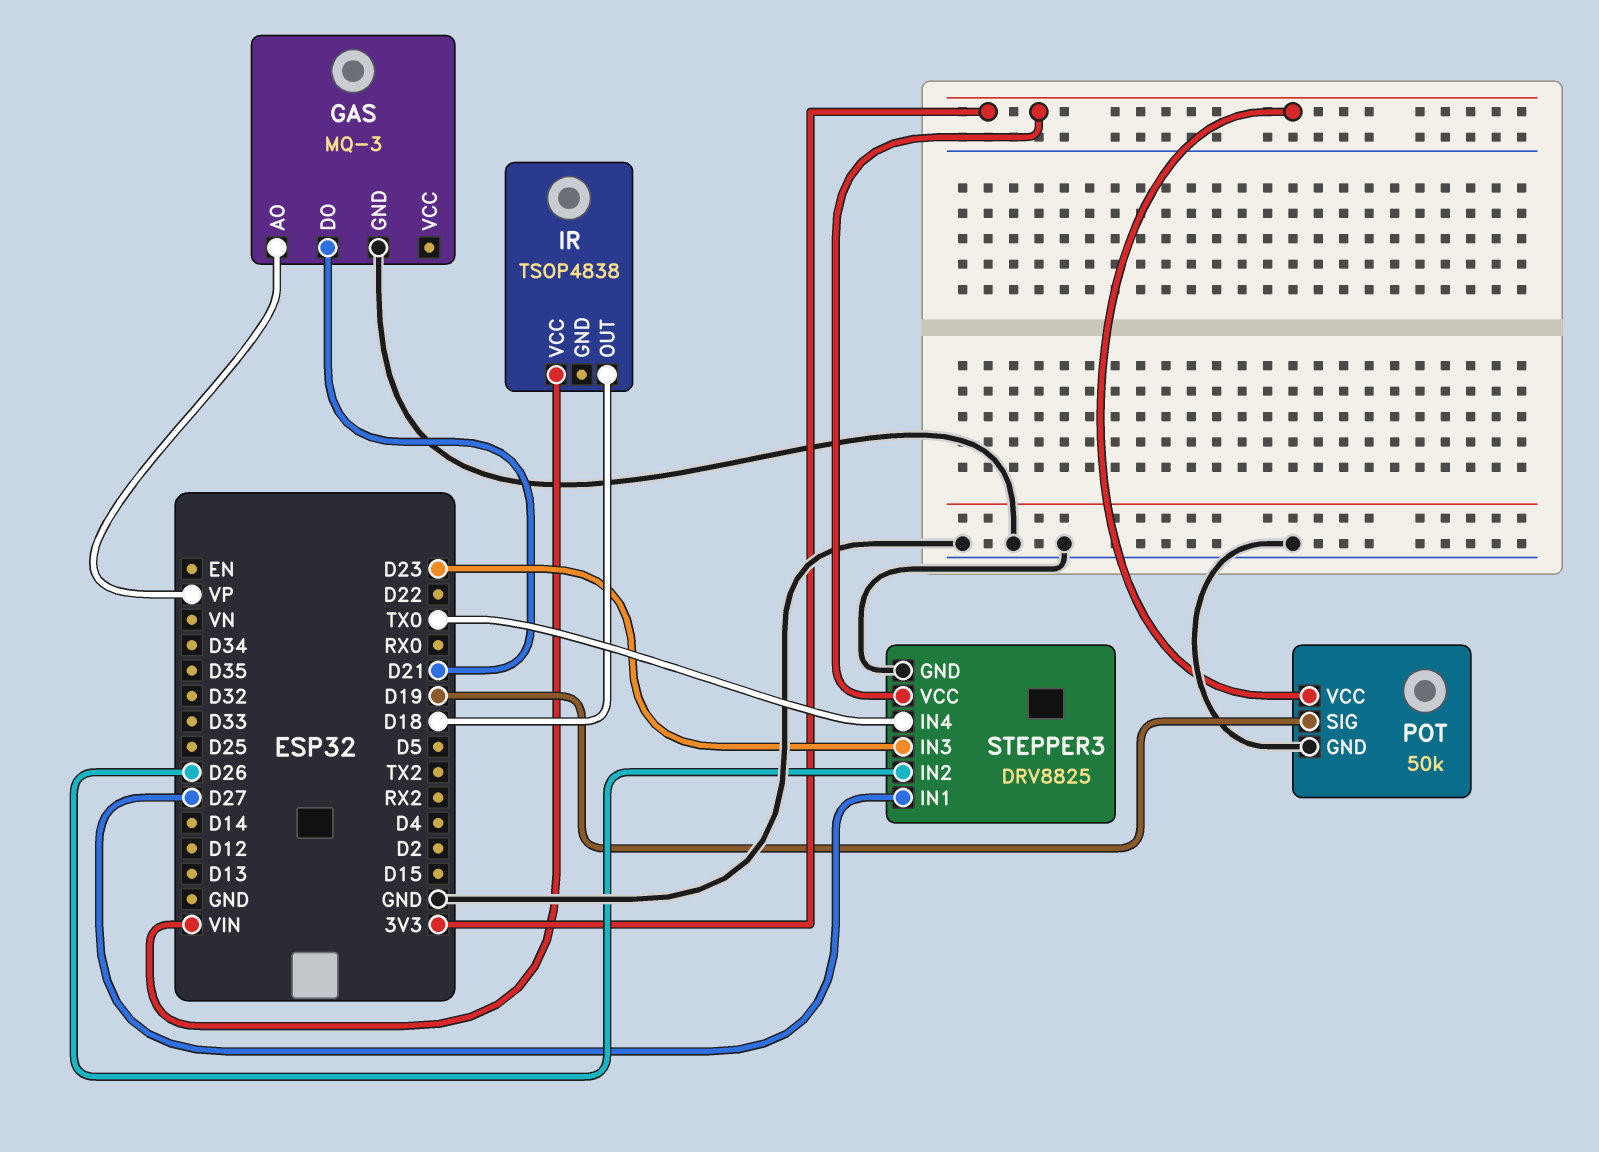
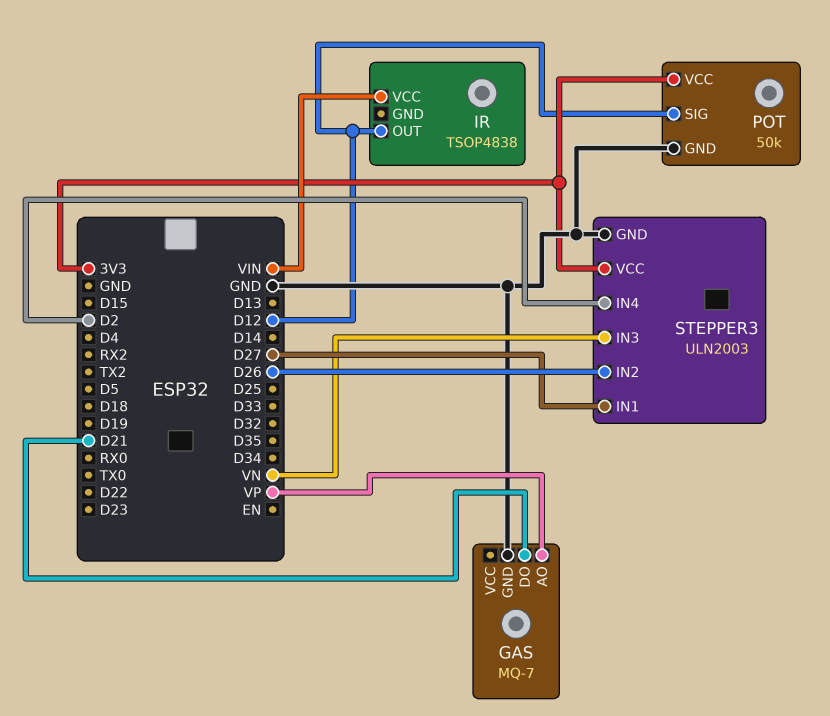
GAS: MQ-3 -> MQ-7
IR pin OUT: D18 -> D12
POT pin SIG: D19 -> D12
STEPPER3: DRV8825 -> ULN2003
STEPPER3 pin IN3: D23 -> VN
STEPPER3 pin IN4: TX0 -> D2

